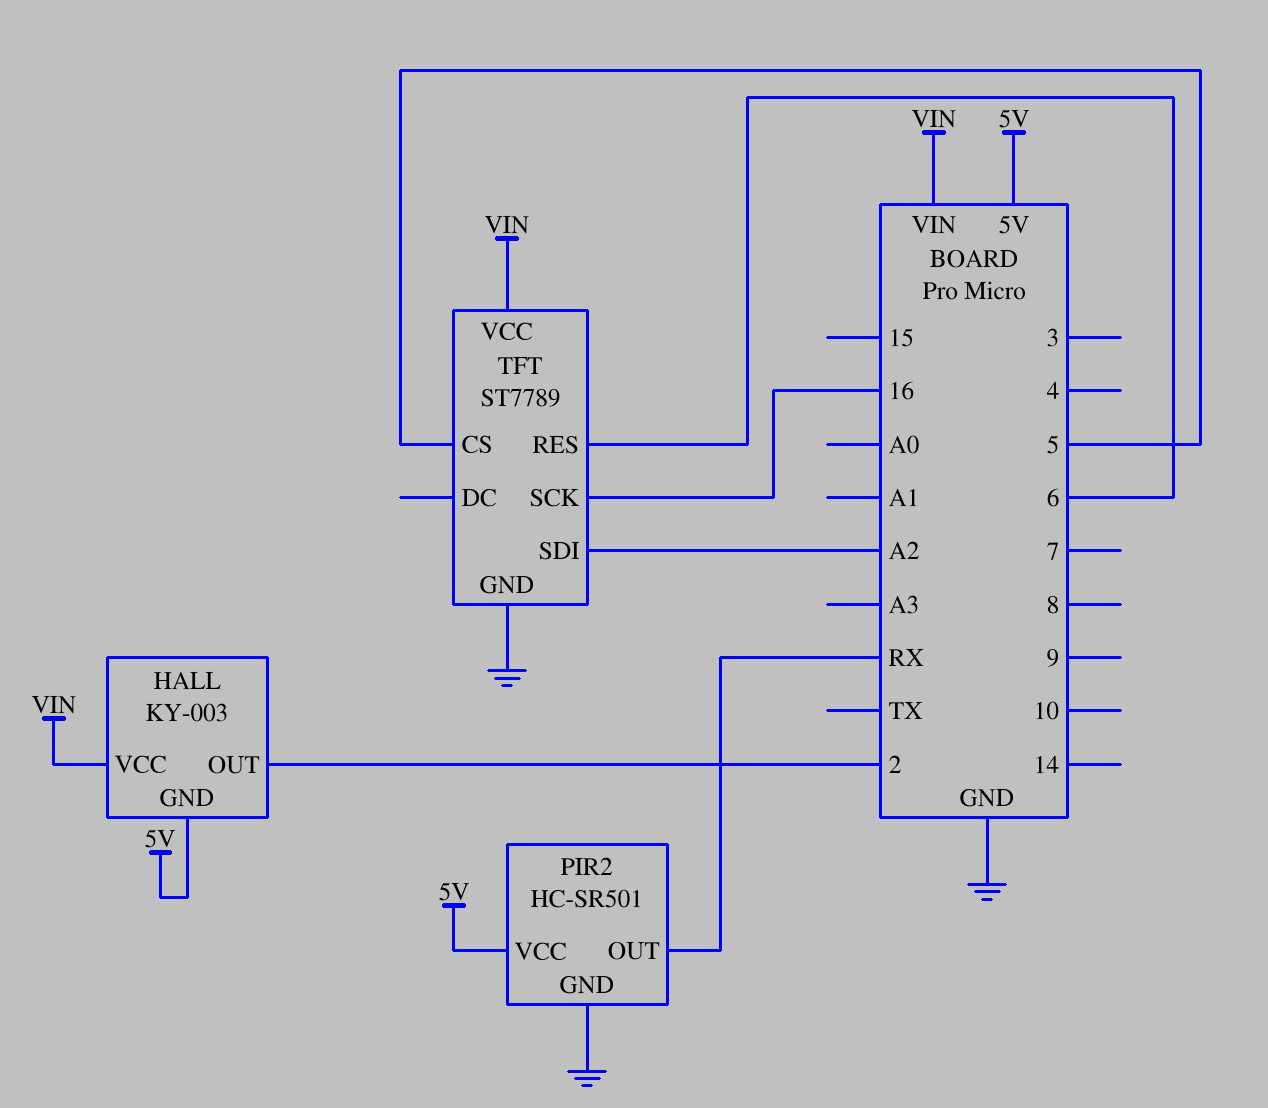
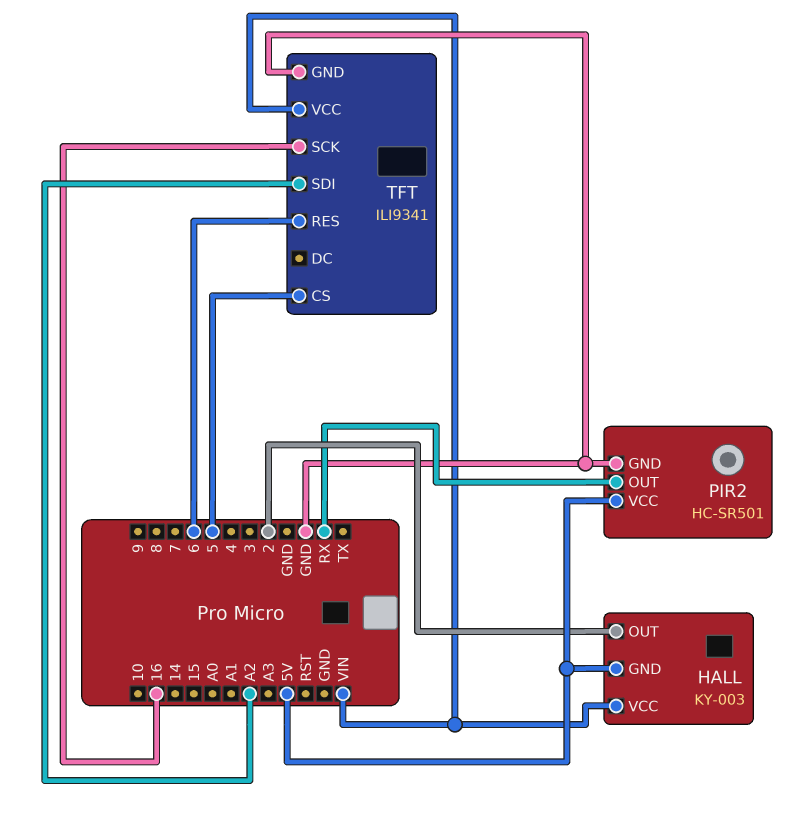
TFT: ST7789 -> ILI9341

